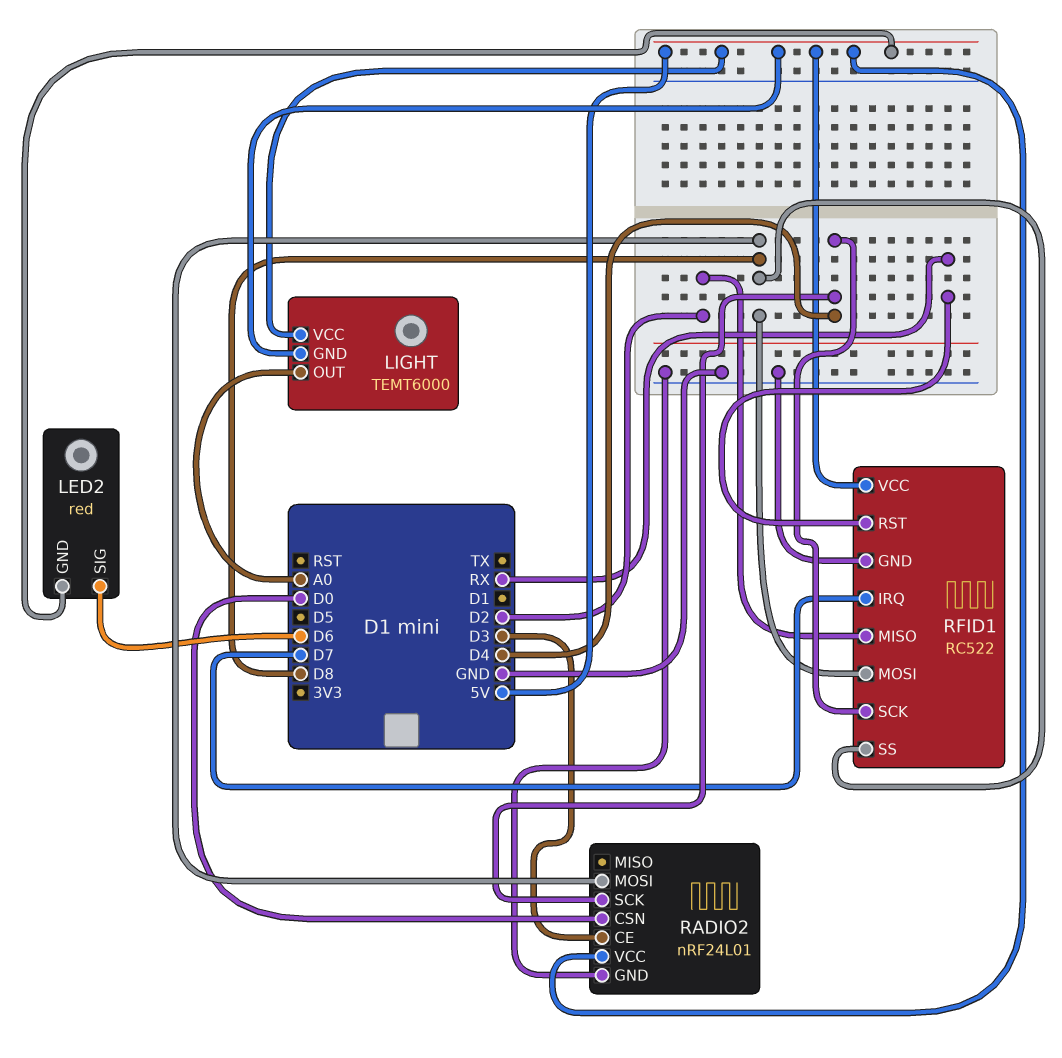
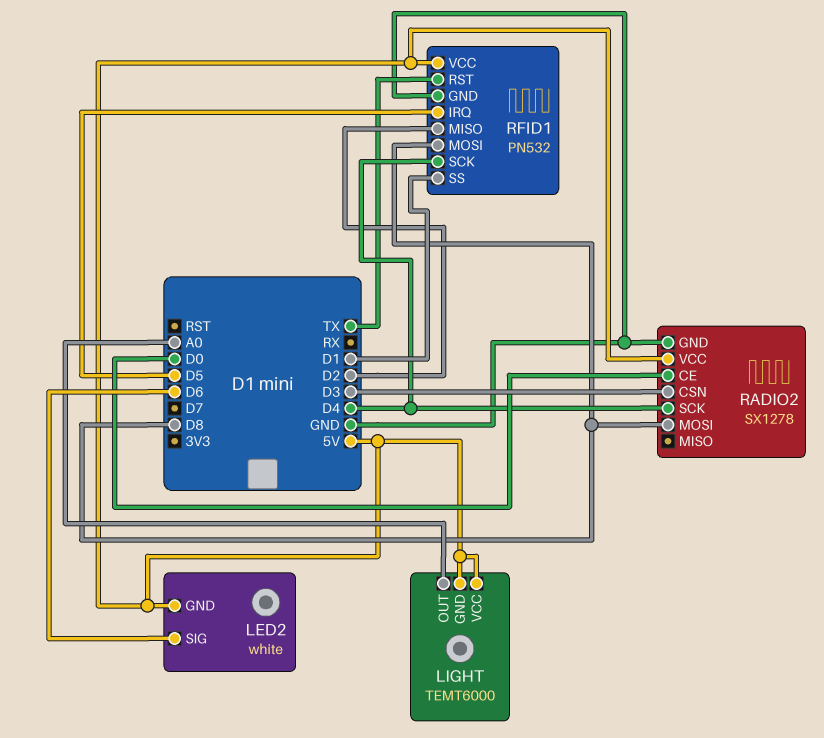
LED2: red -> white
RADIO2: nRF24L01 -> SX1278
RADIO2 pin CE: D3 -> D0
RADIO2 pin CSN: D0 -> D3
RFID1: RC522 -> PN532
RFID1 pin IRQ: D7 -> D5
RFID1 pin RST: RX -> TX
RFID1 pin SS: D8 -> D1

